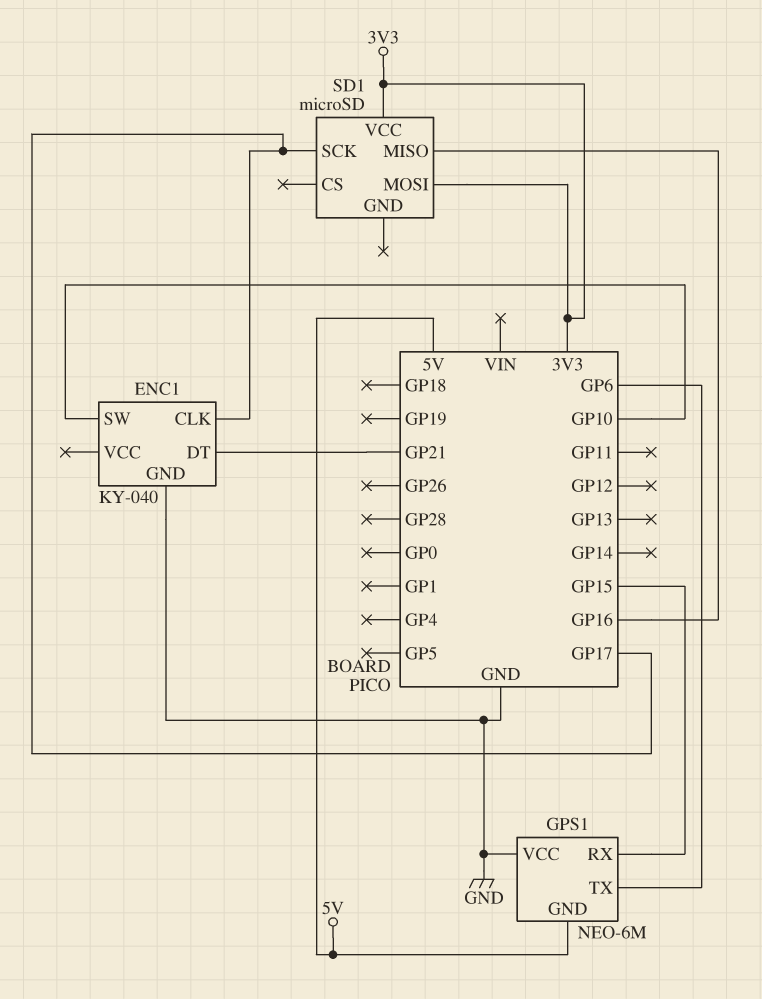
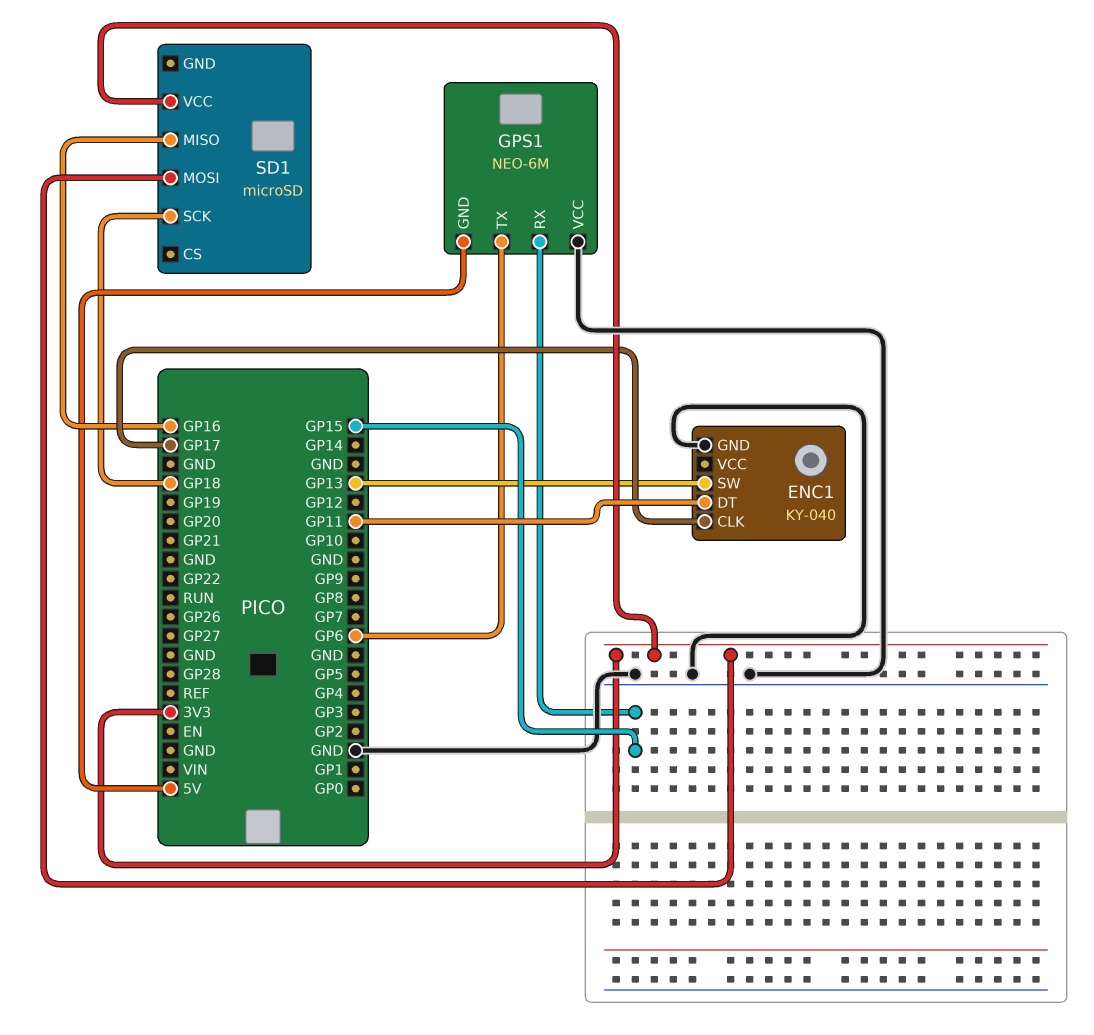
ENC1 pin DT: GP21 -> GP11
ENC1 pin SW: GP10 -> GP13
SD1 pin SCK: GP17 -> GP18

